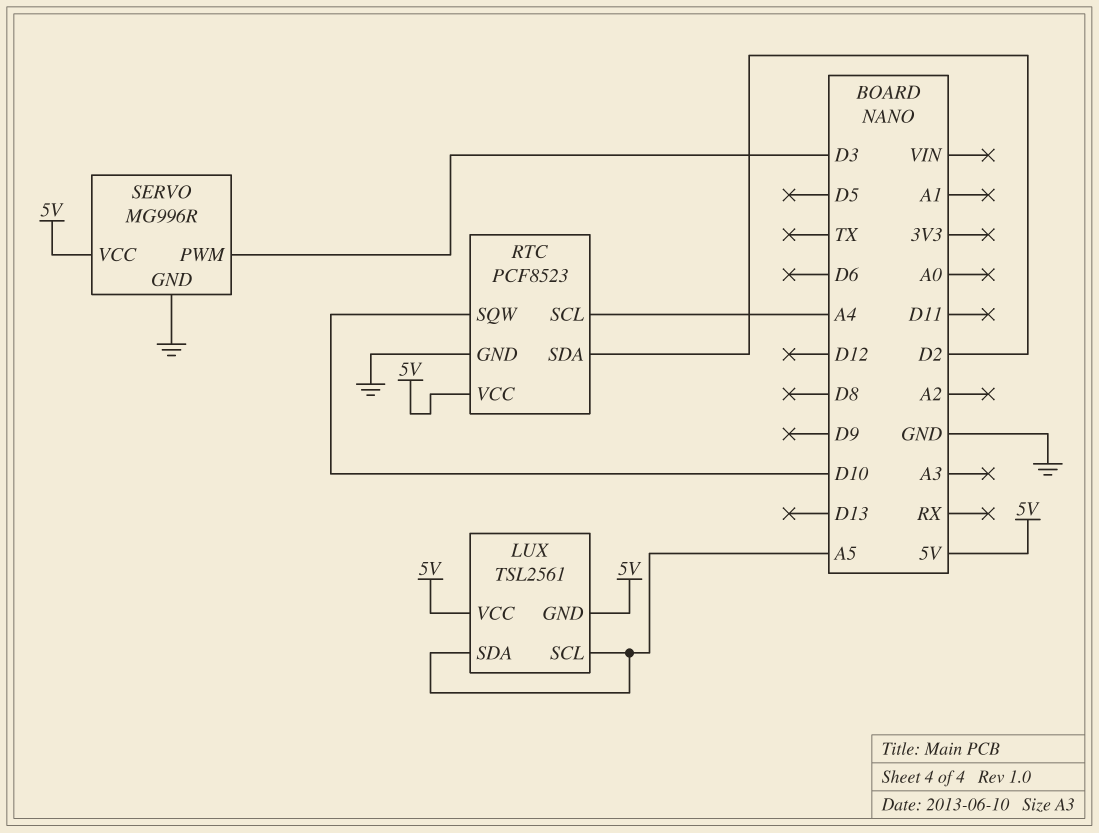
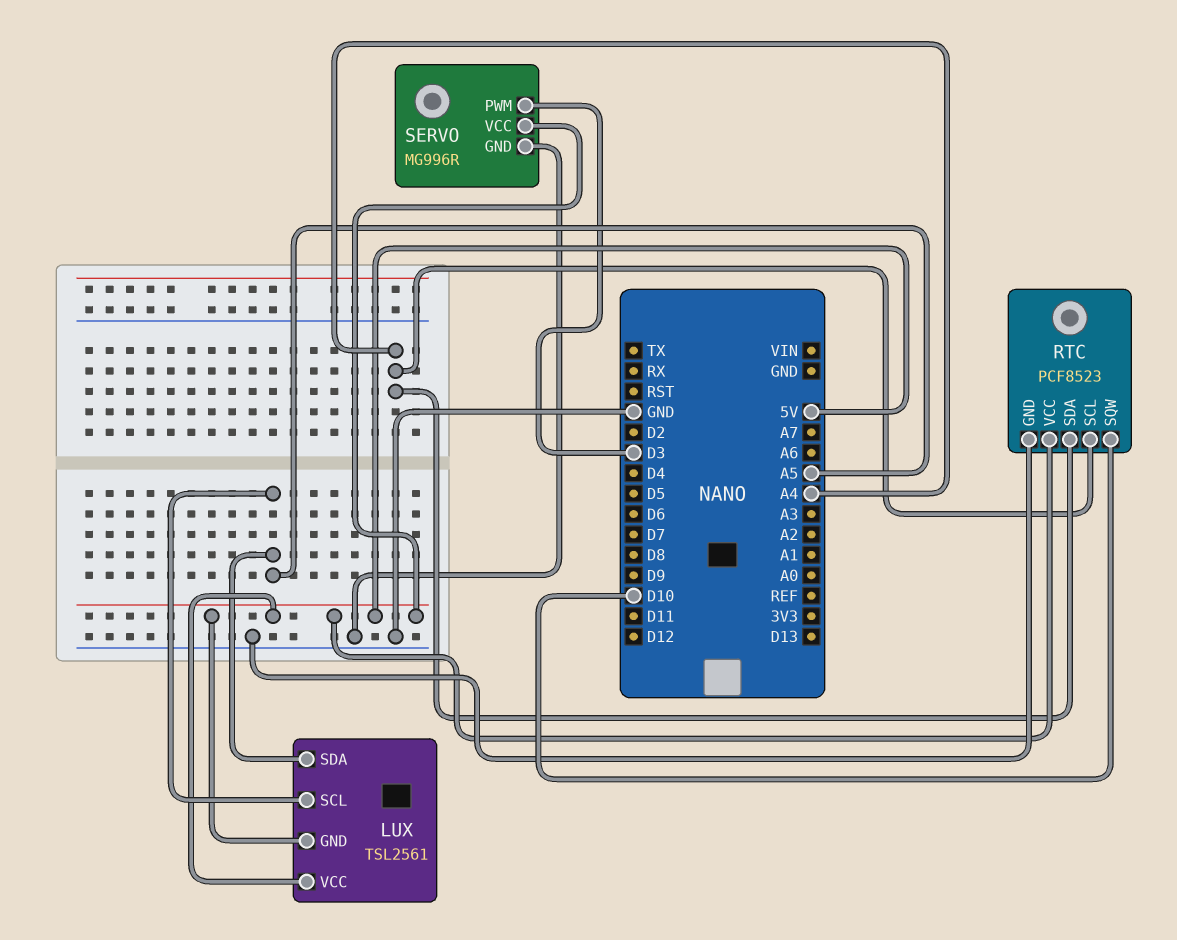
RTC pin SDA: D2 -> A4

